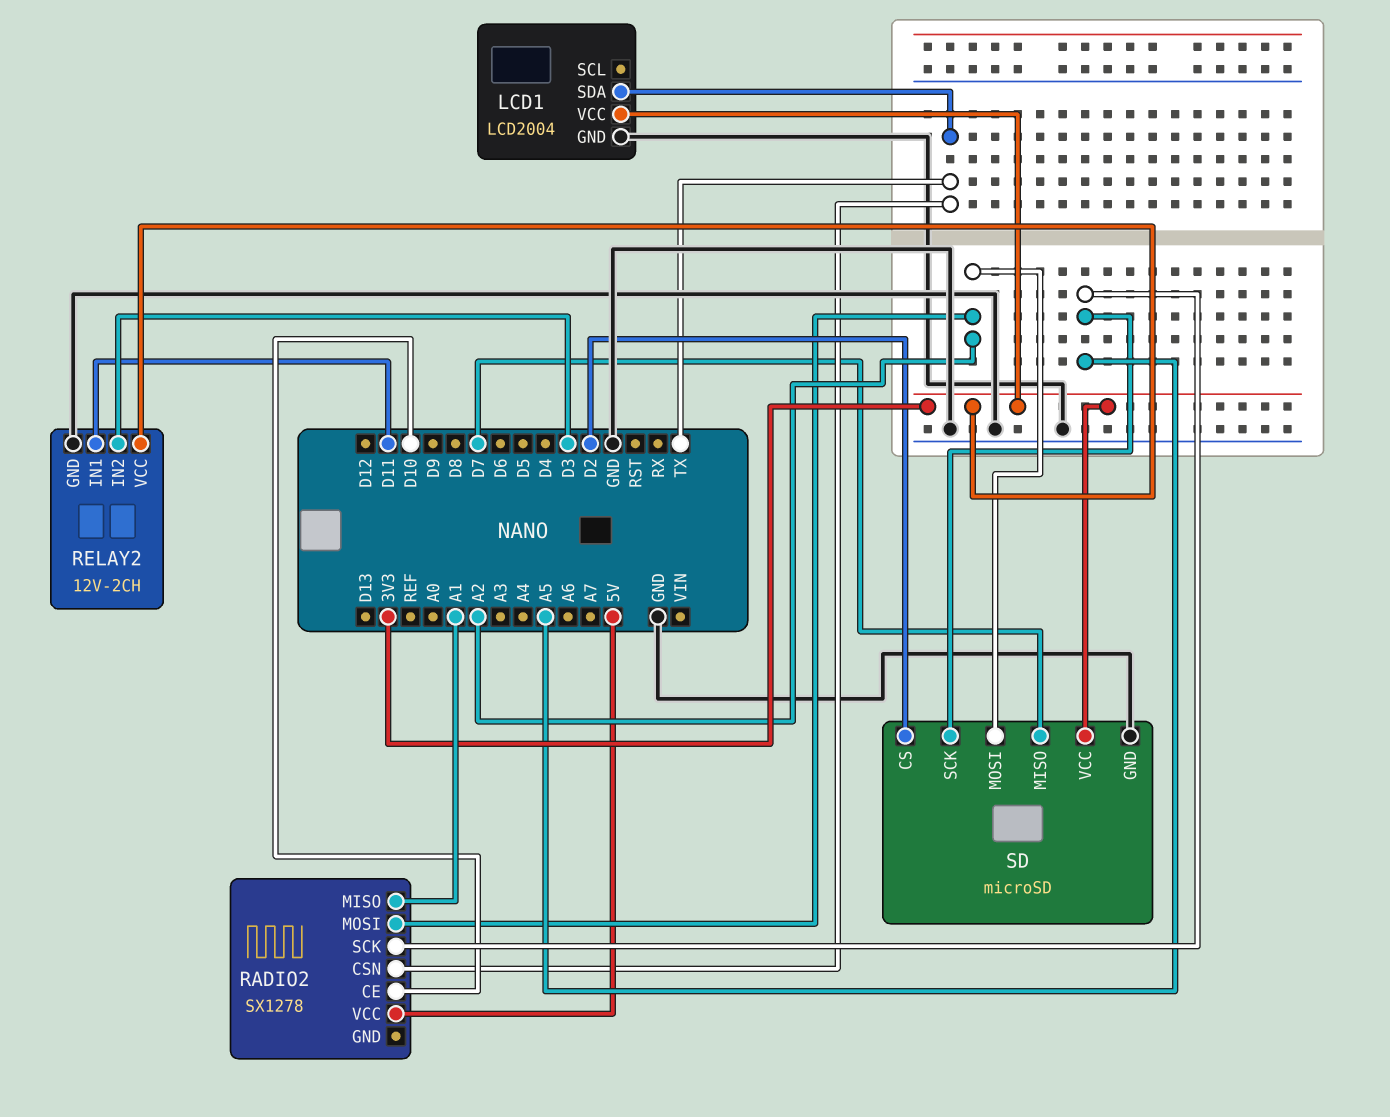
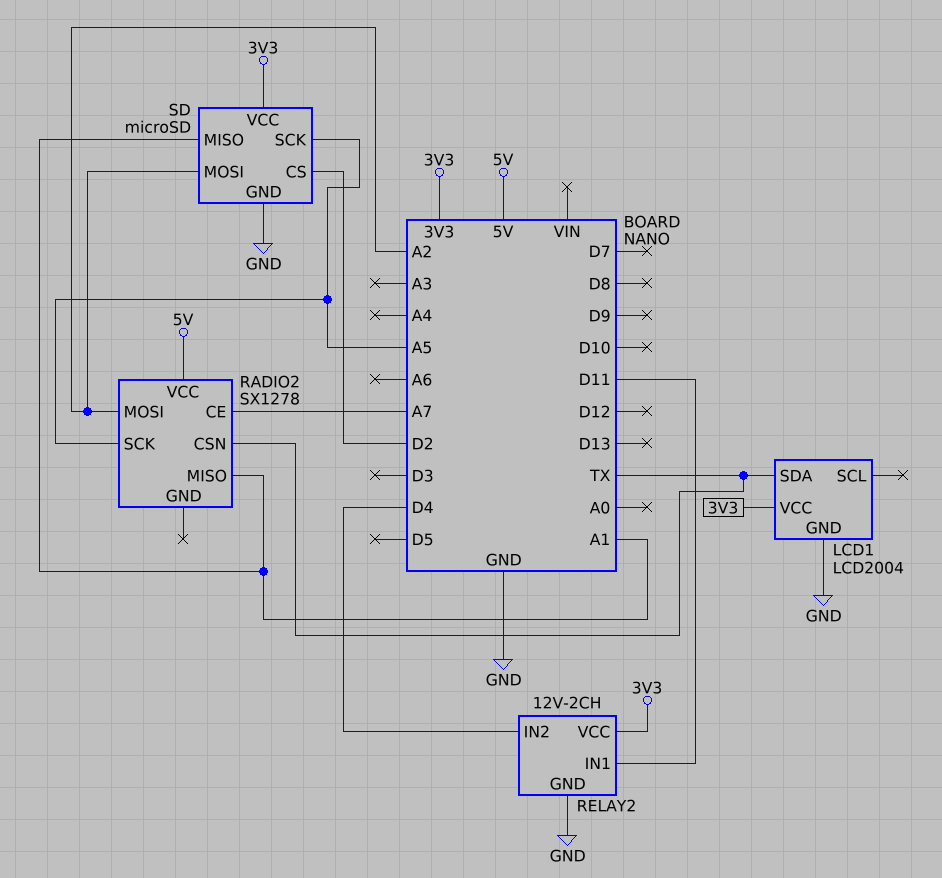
RADIO2 pin CE: D10 -> A7
RELAY2 pin IN2: D3 -> D4
SD pin MISO: D7 -> A1

